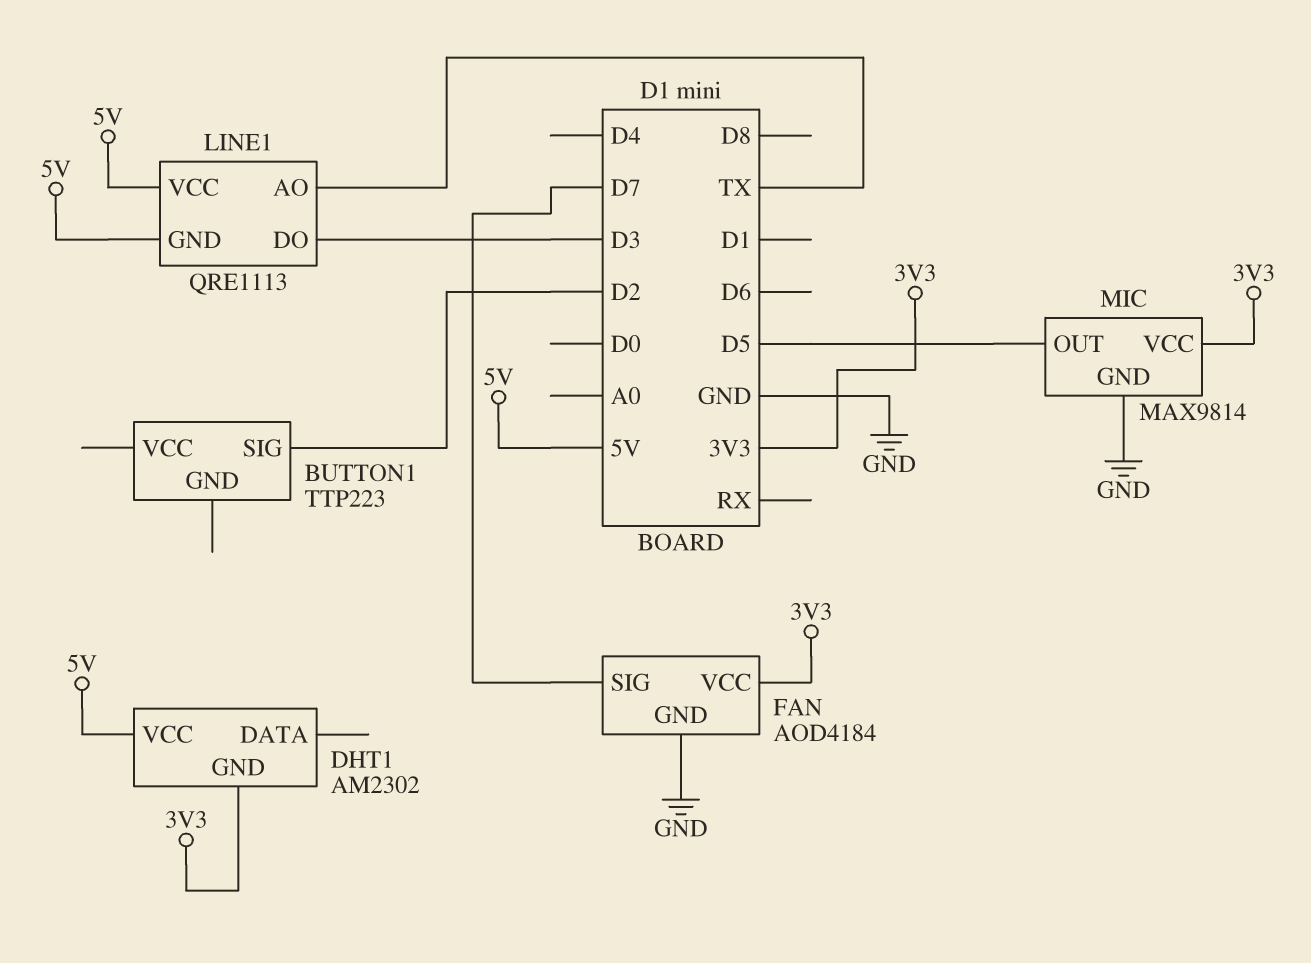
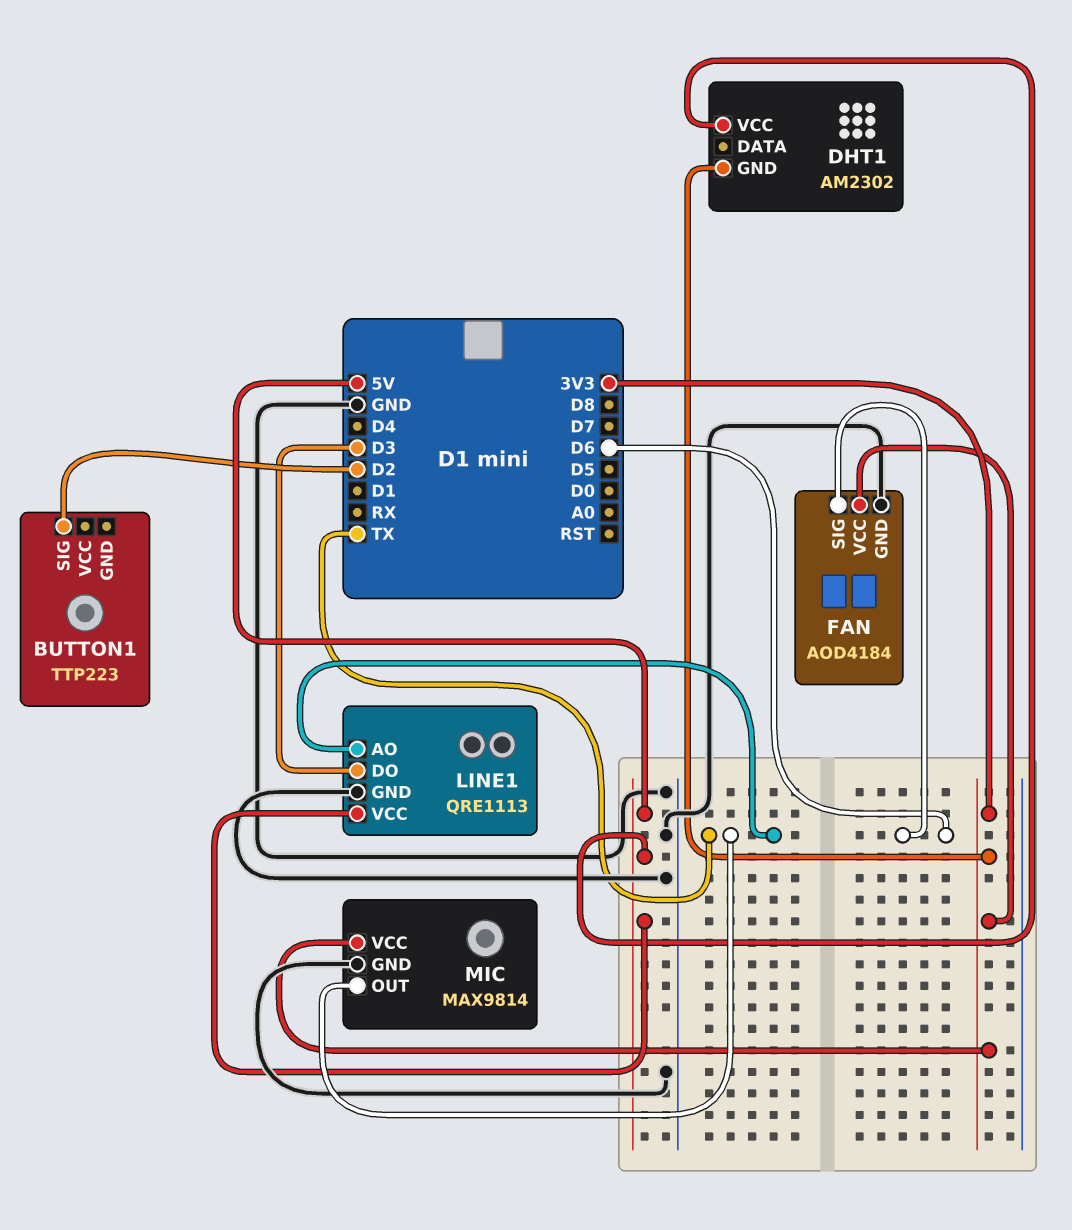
FAN pin SIG: D7 -> D6
LINE1 pin GND: 5V -> GND
MIC pin OUT: D5 -> TX

